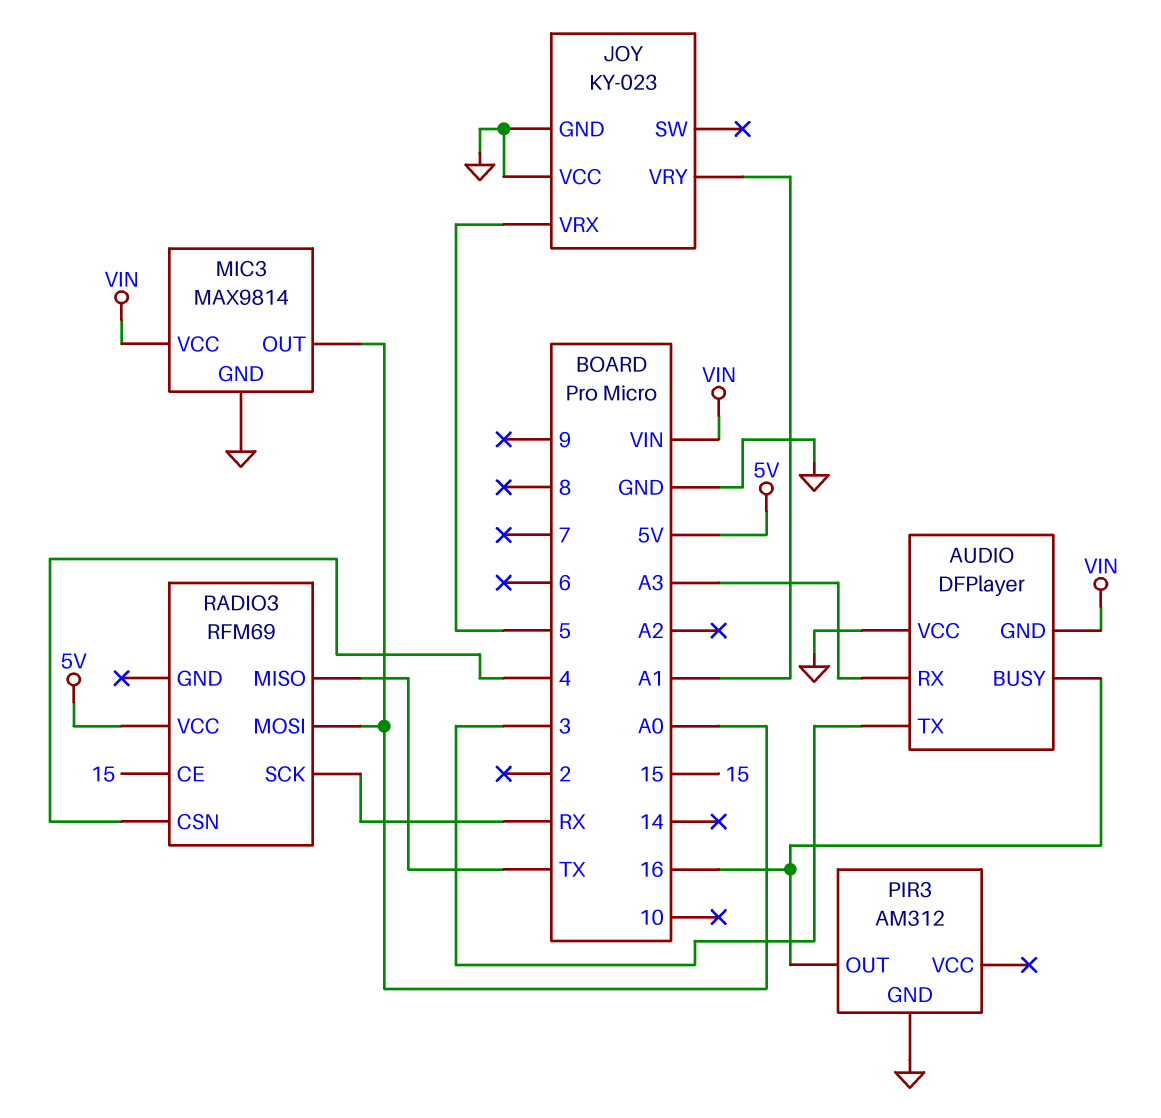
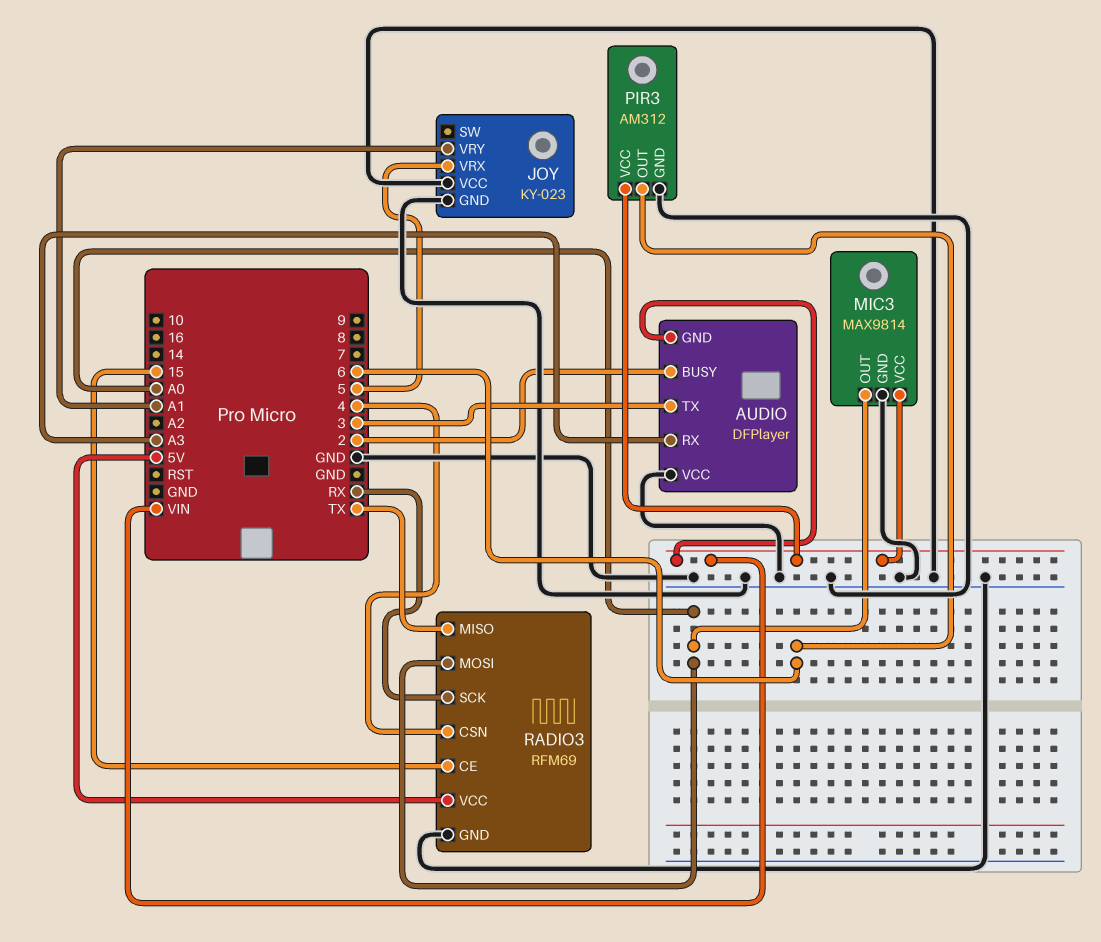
AUDIO pin BUSY: 16 -> 2
PIR3 pin OUT: 16 -> 6
PIR3 pin VCC: none -> VIN
RADIO3 pin GND: none -> GND

